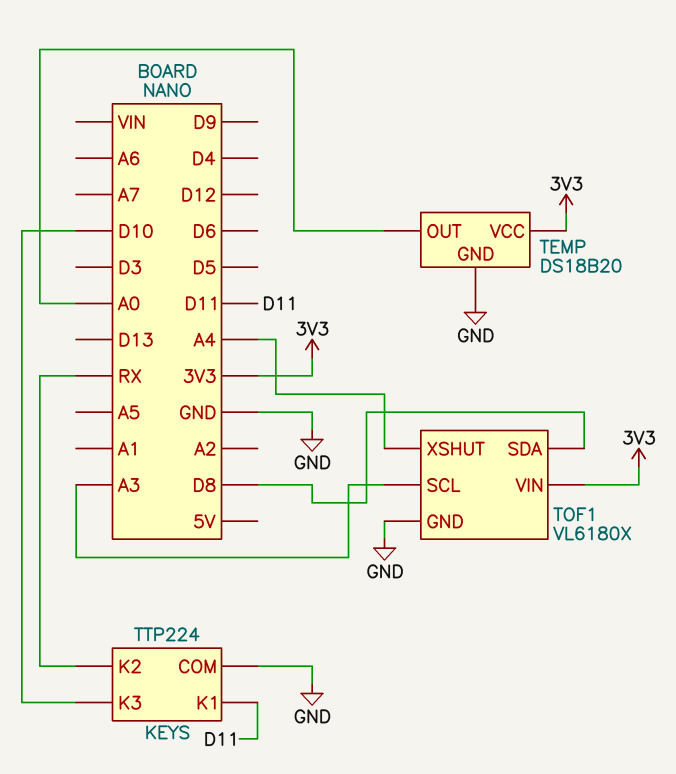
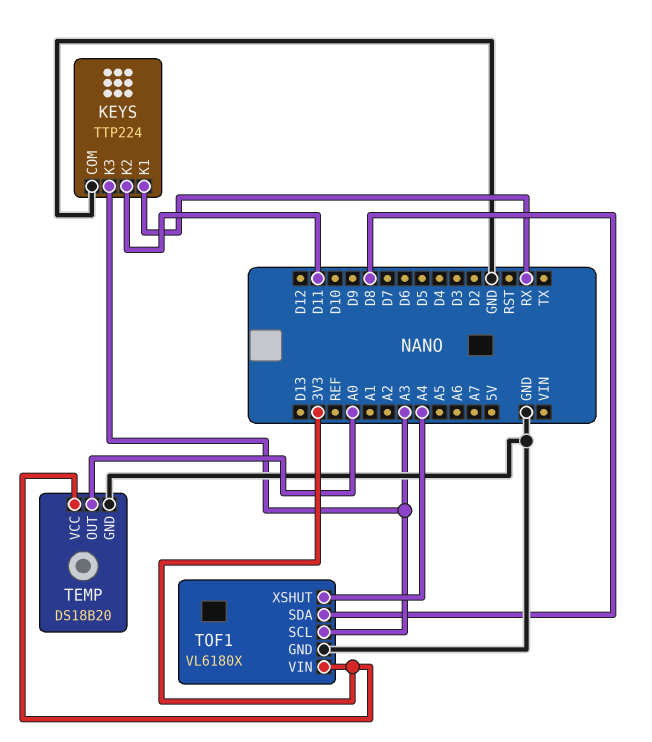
KEYS pin K1: D11 -> RX
KEYS pin K2: RX -> D11
KEYS pin K3: D10 -> A3

